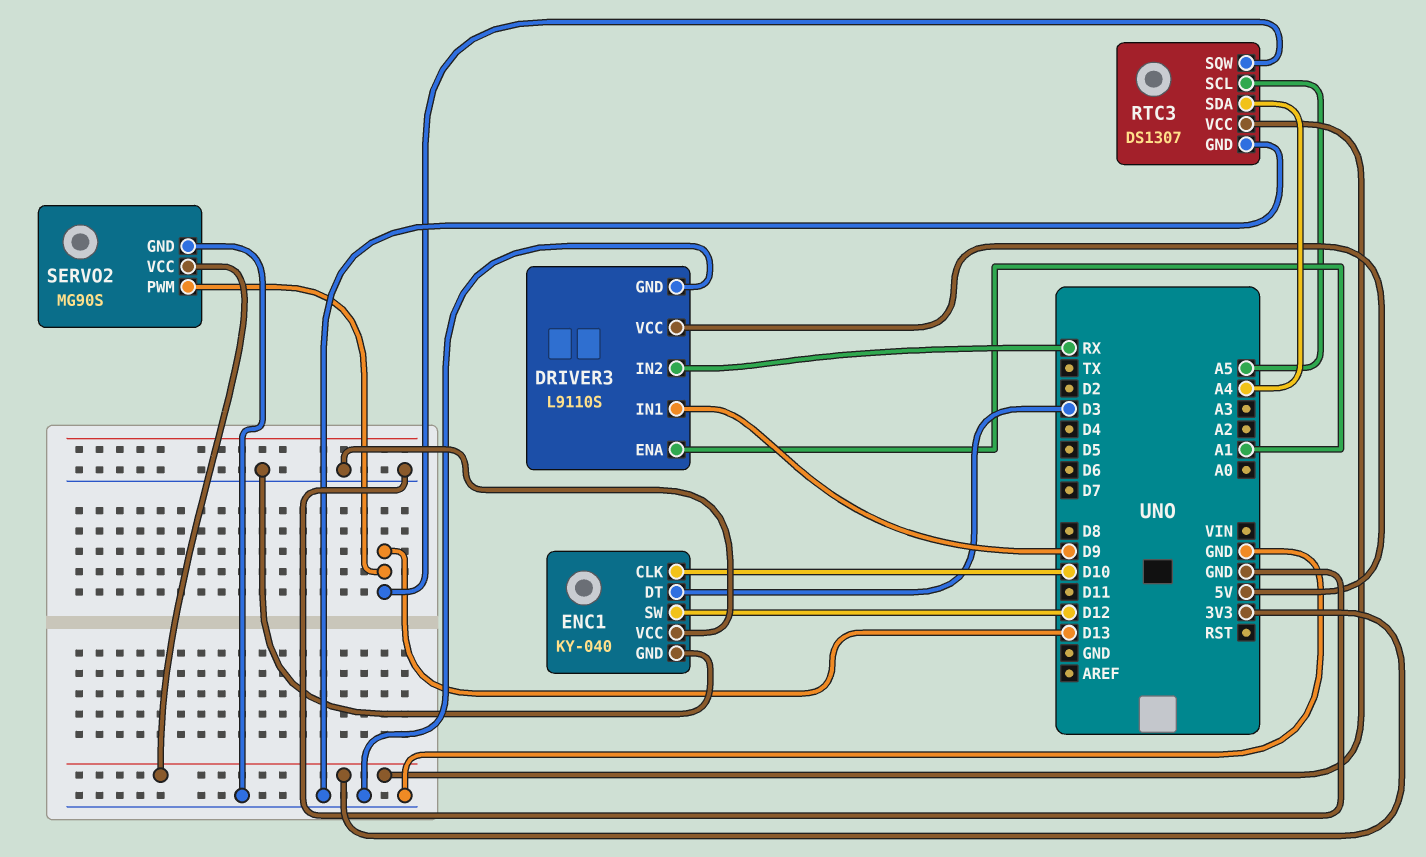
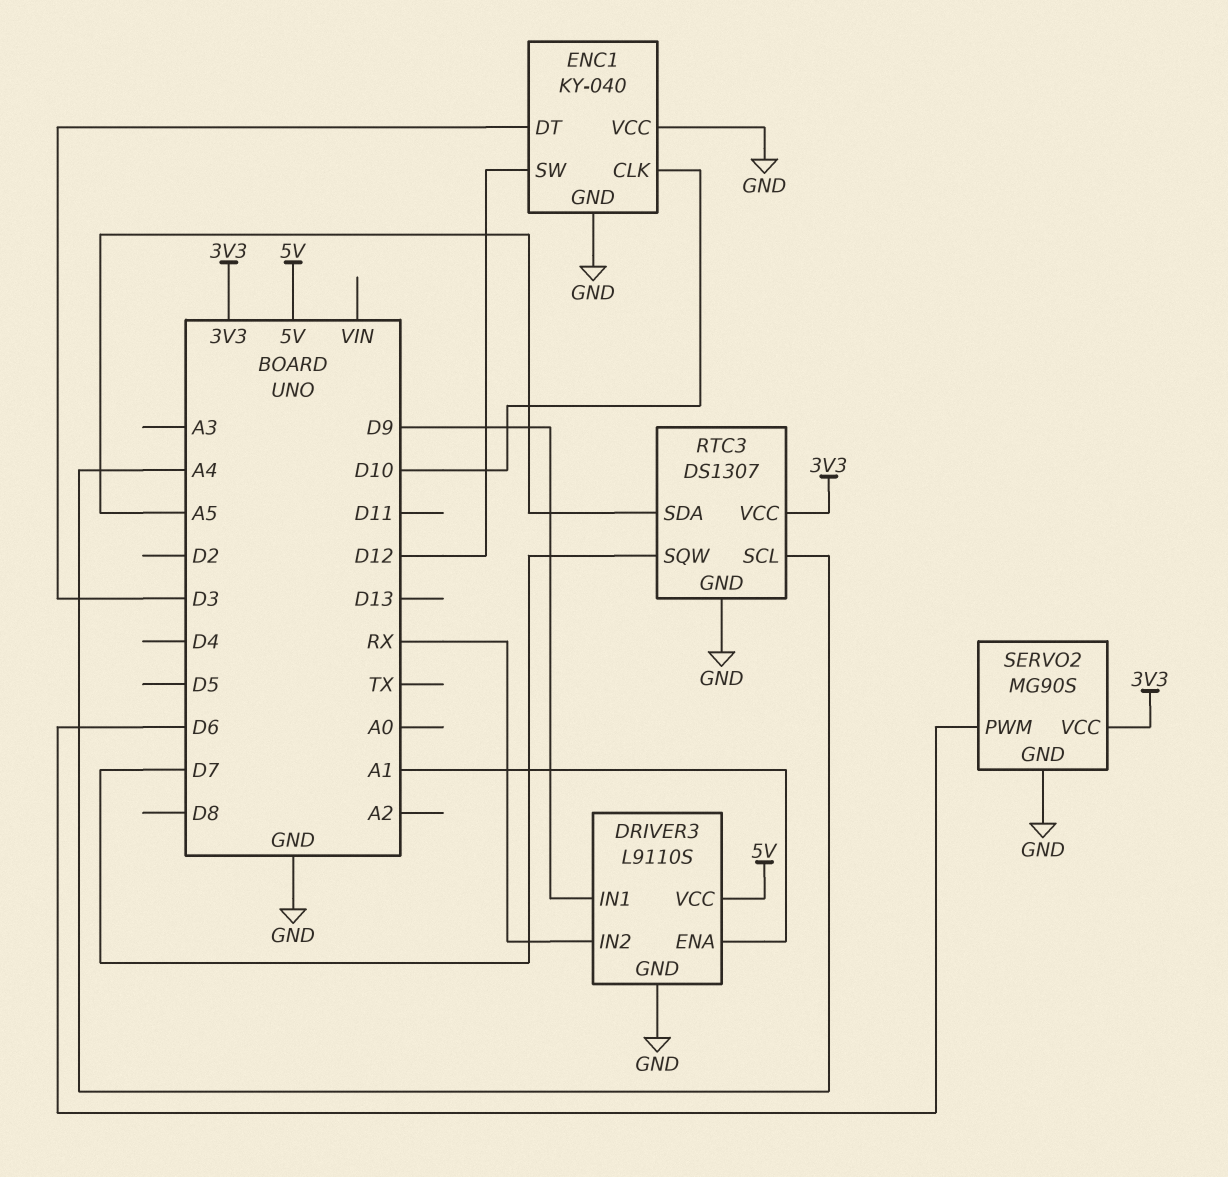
RTC3 pin SCL: A5 -> A4
RTC3 pin SDA: A4 -> A5
RTC3 pin SQW: D13 -> D7
SERVO2 pin PWM: D13 -> D6

